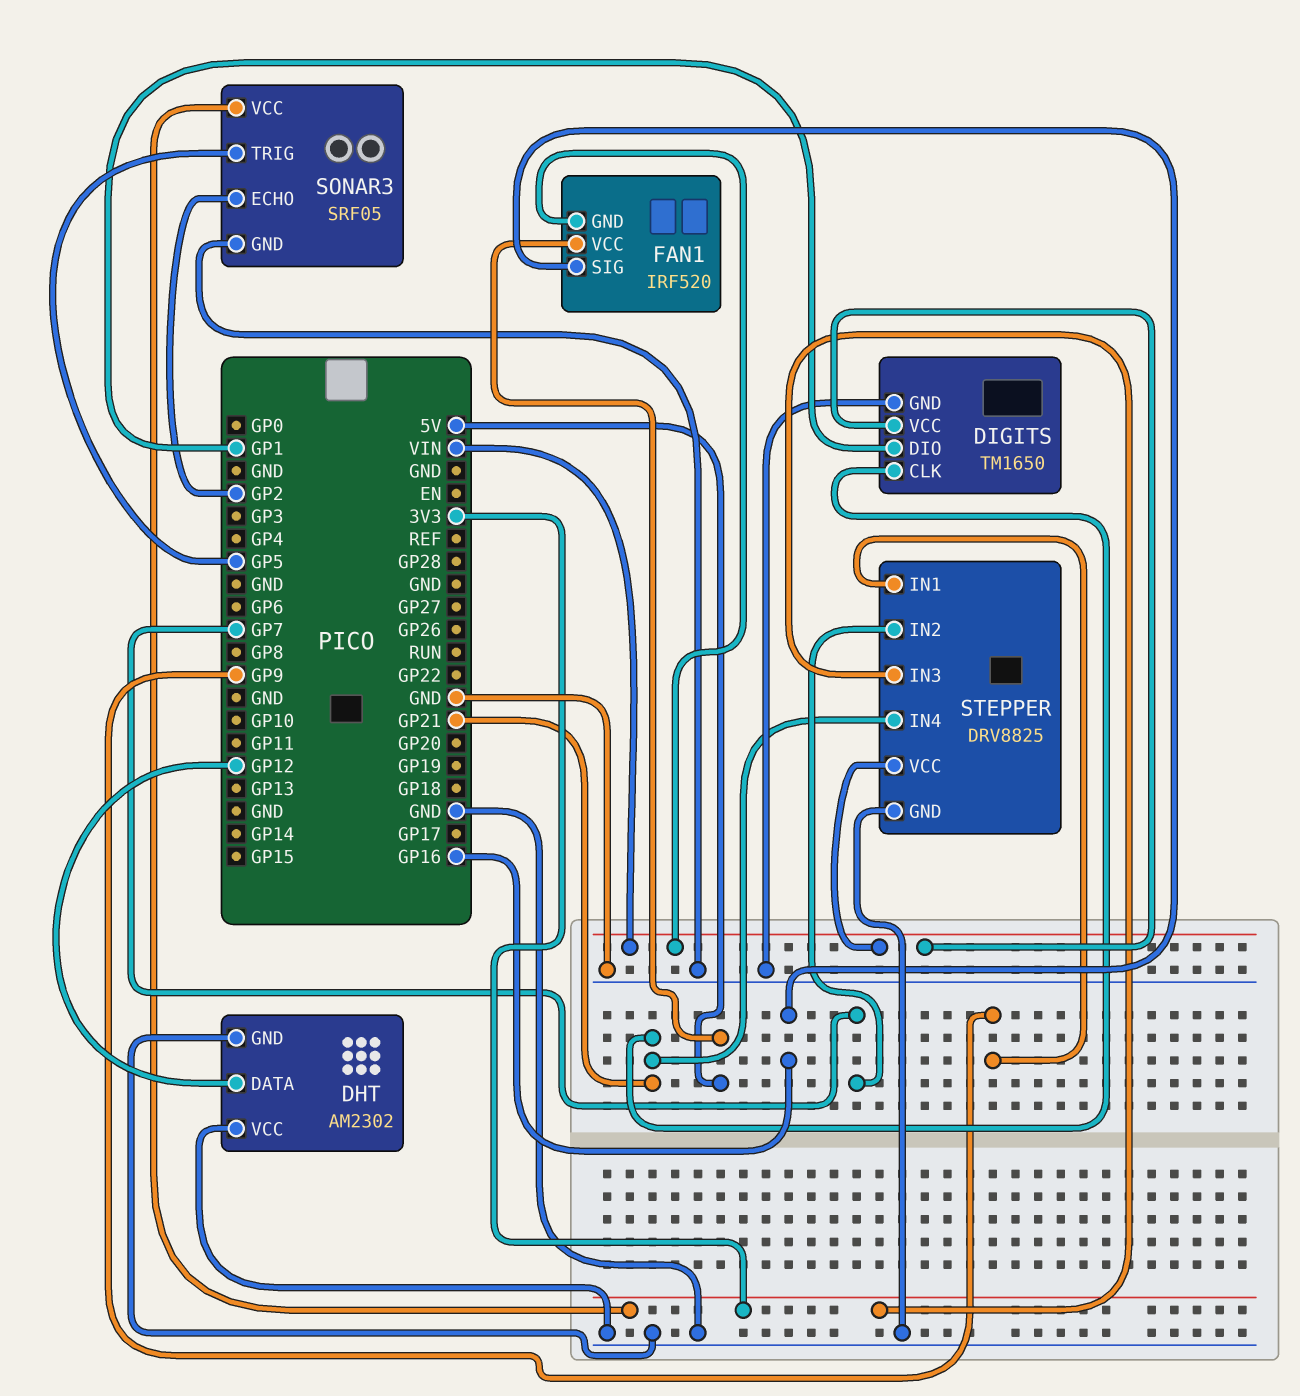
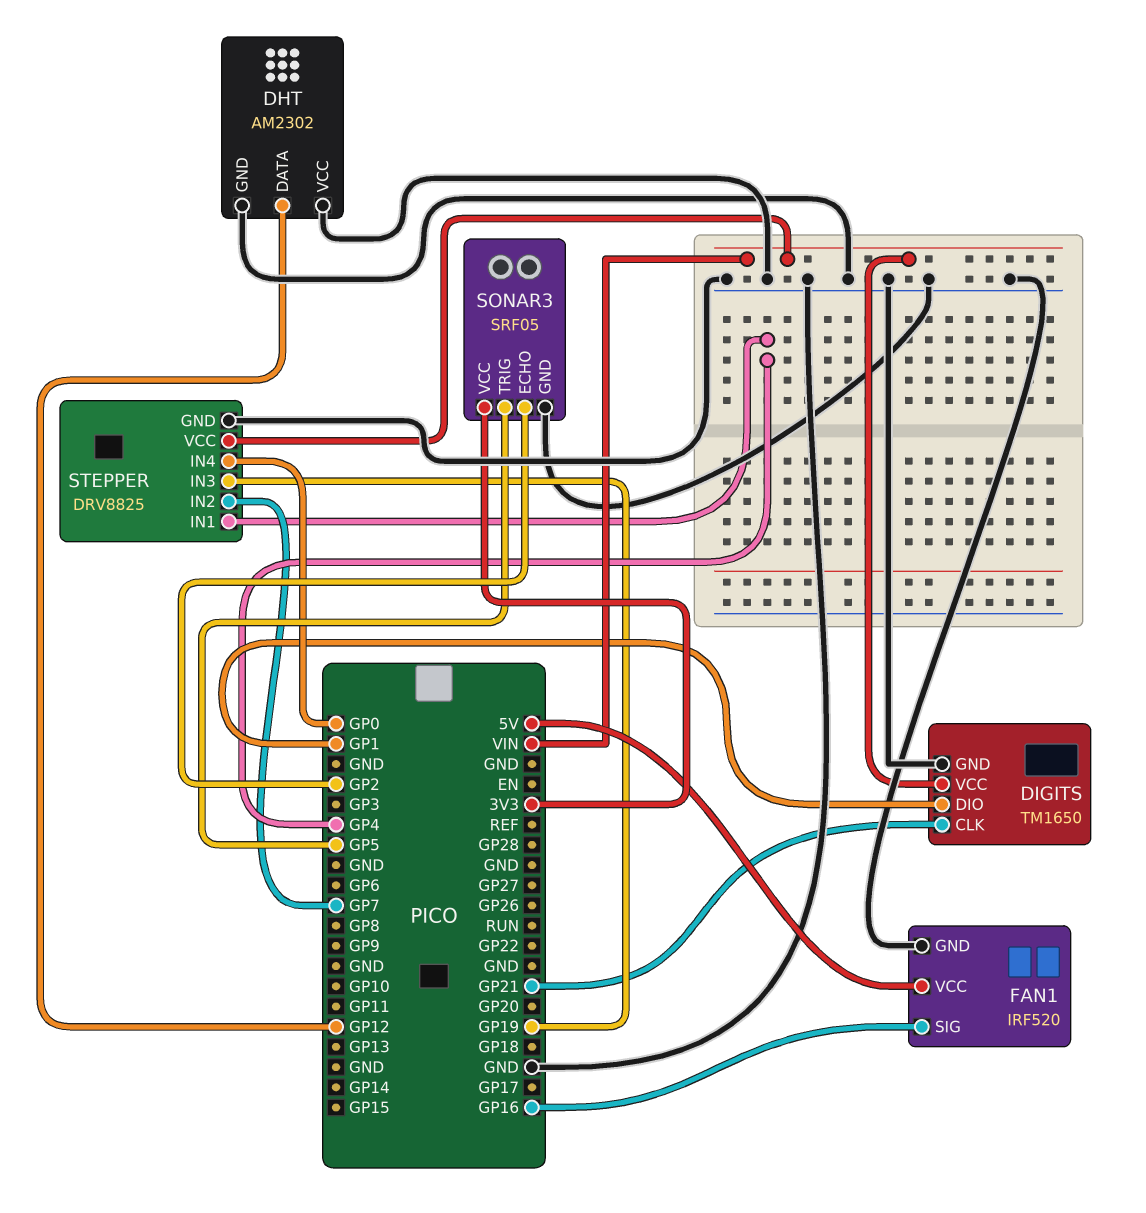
FAN1 pin GND: VIN -> GND
STEPPER pin IN1: GP9 -> GP4
STEPPER pin IN3: 3V3 -> GP19
STEPPER pin IN4: GP21 -> GP0

